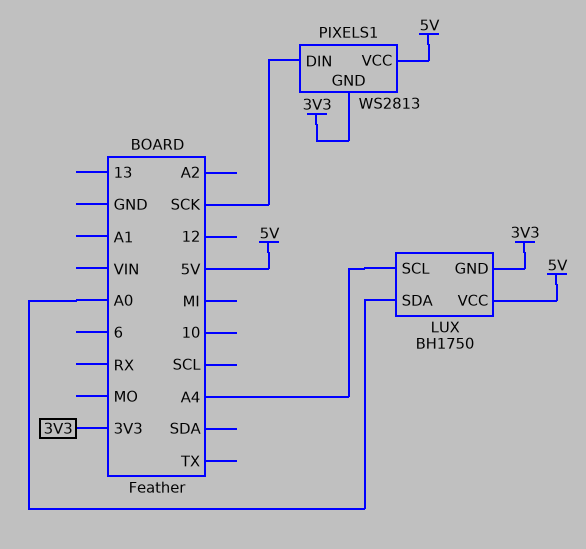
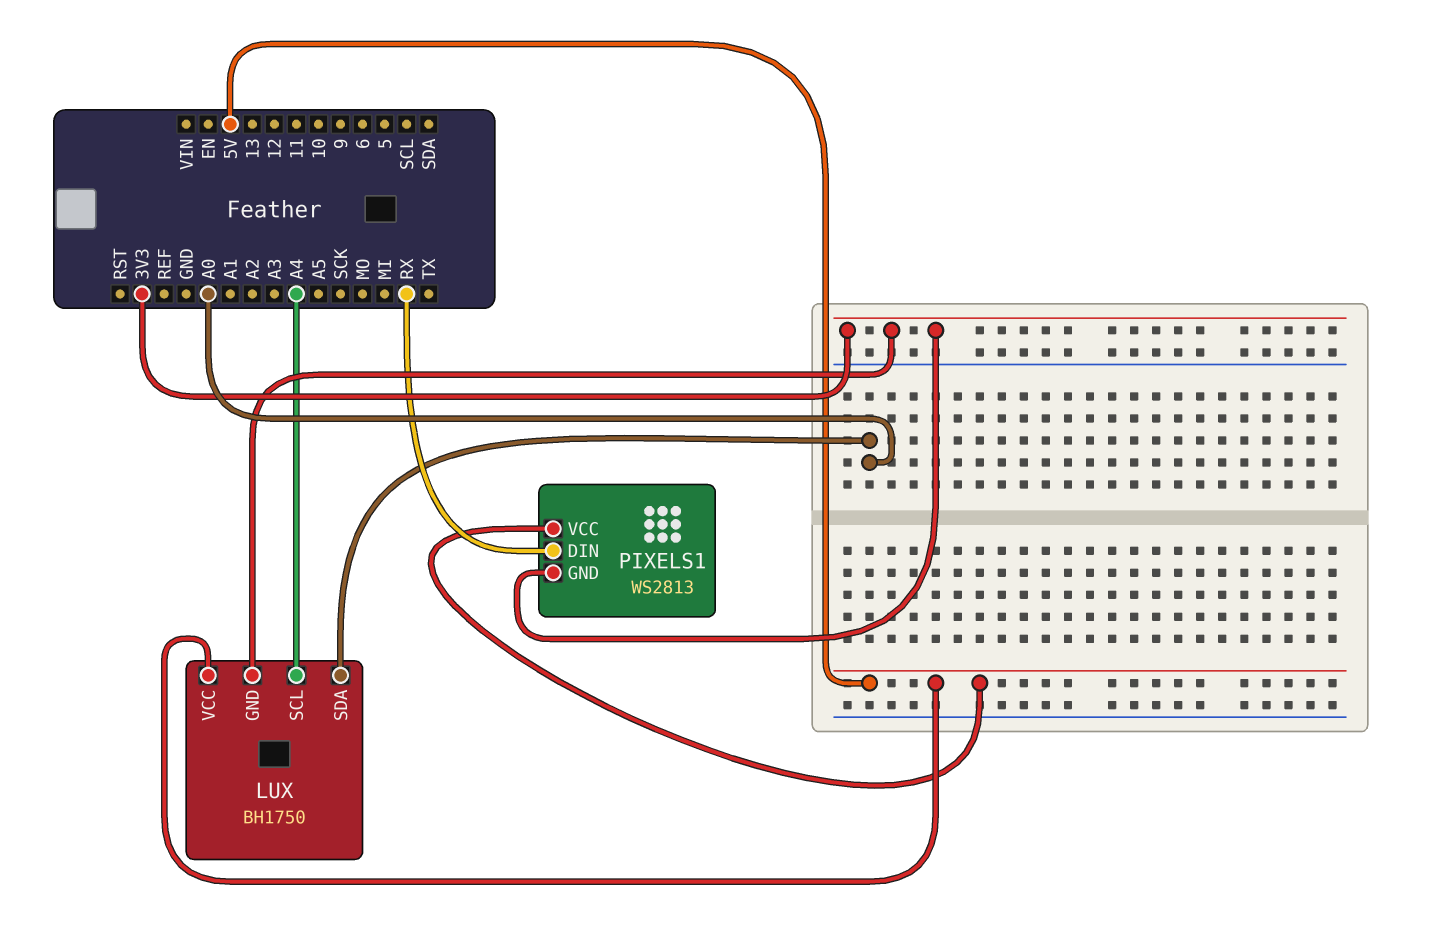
PIXELS1 pin DIN: SCK -> RX

